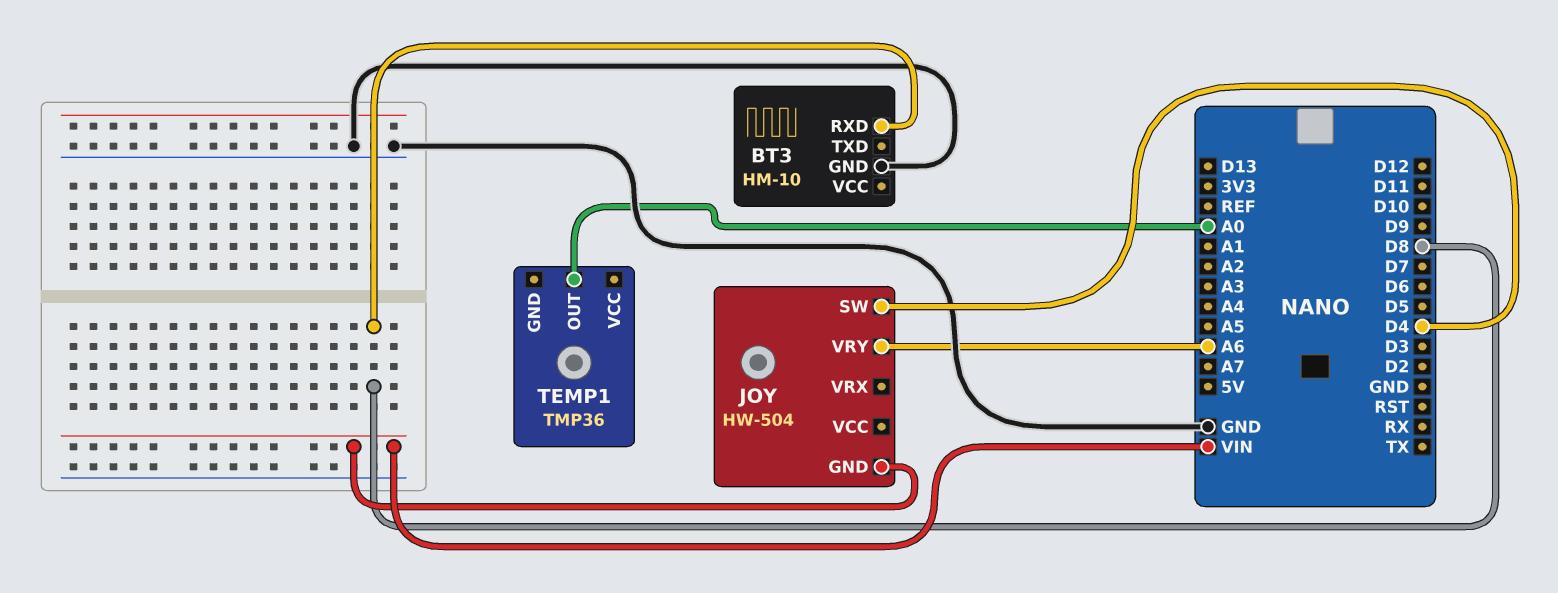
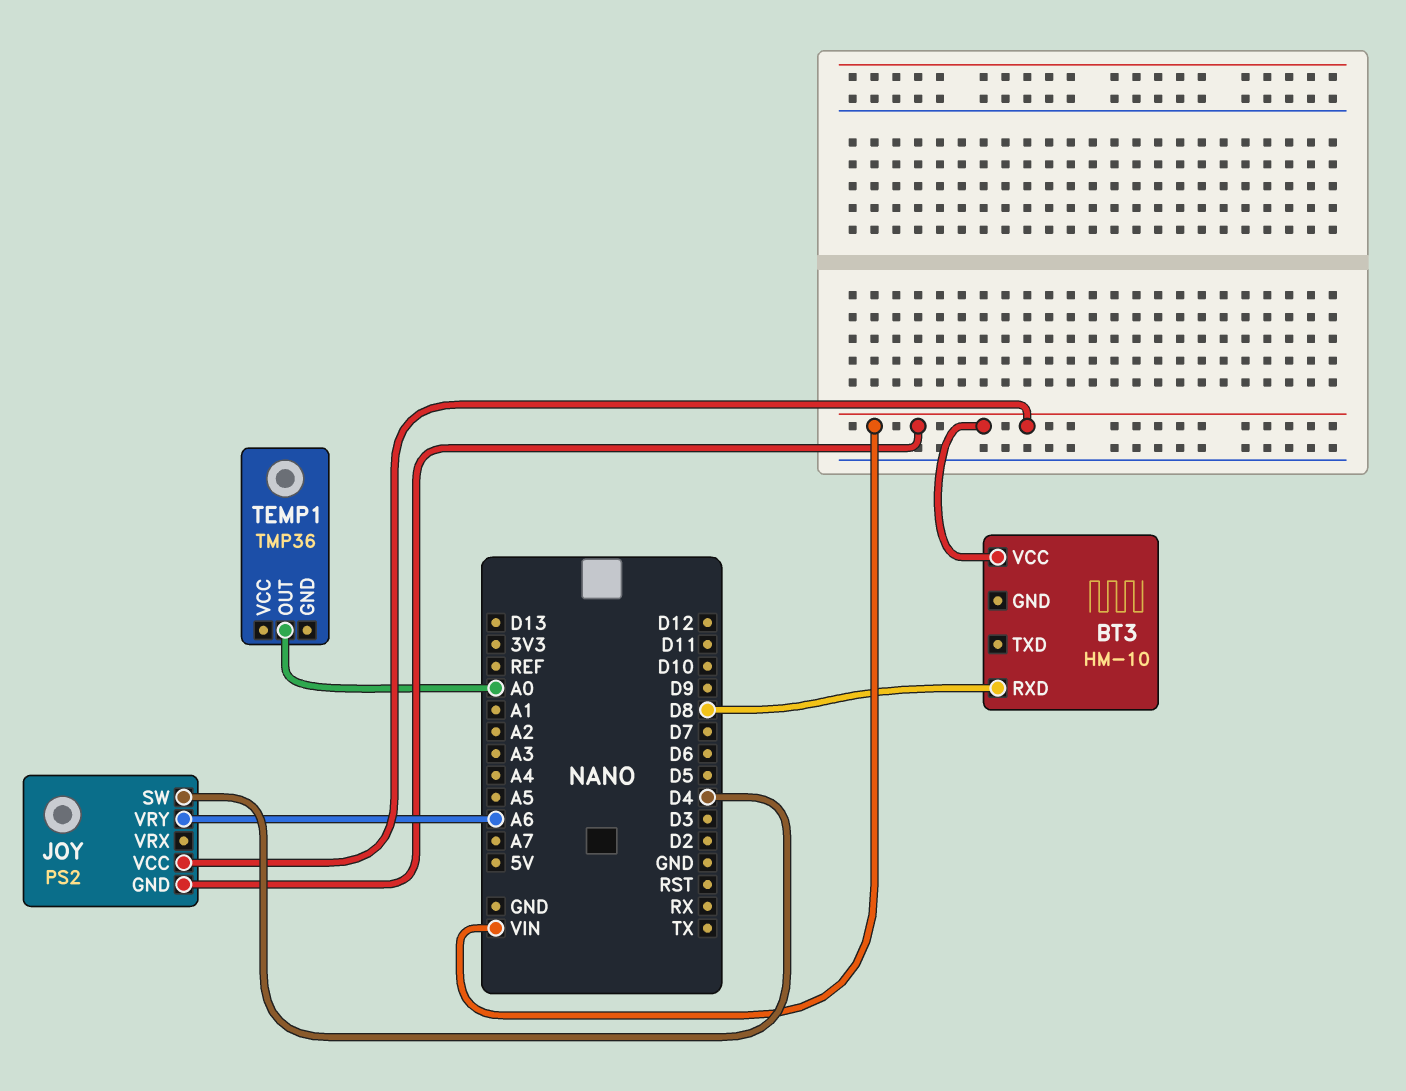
BT3 pin GND: GND -> none
BT3 pin VCC: none -> VIN
JOY: HW-504 -> PS2
JOY pin VCC: none -> VIN

